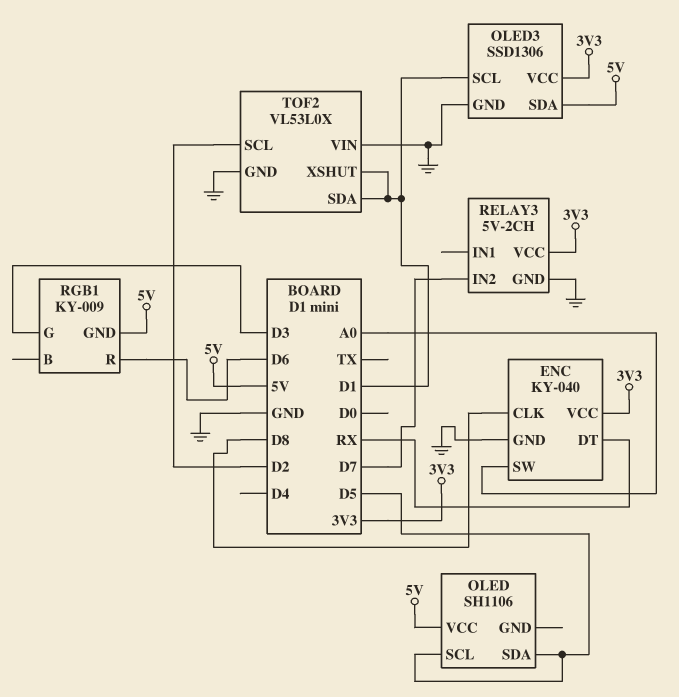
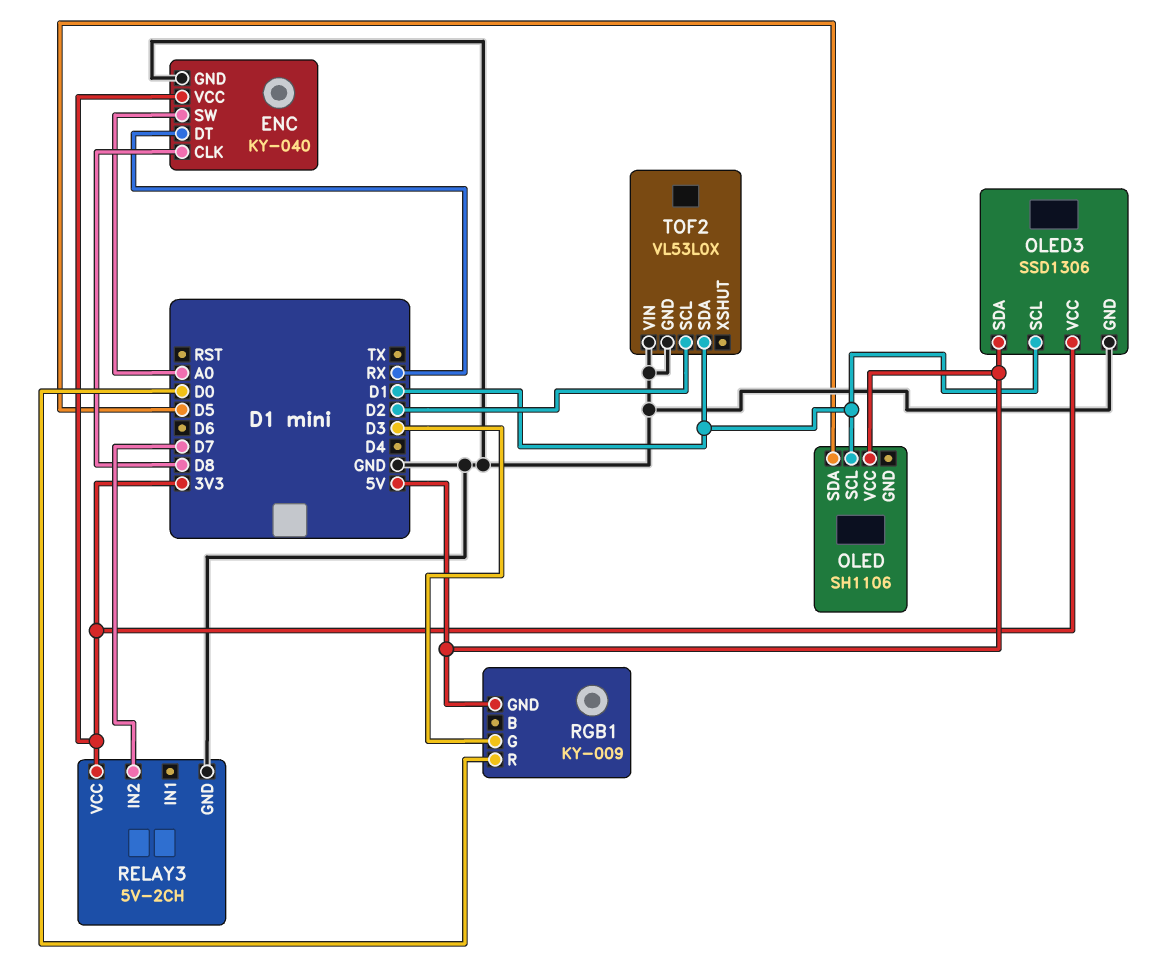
OLED pin SCL: D5 -> D1
RGB1 pin R: D6 -> D0
TOF2 pin XSHUT: D1 -> none

